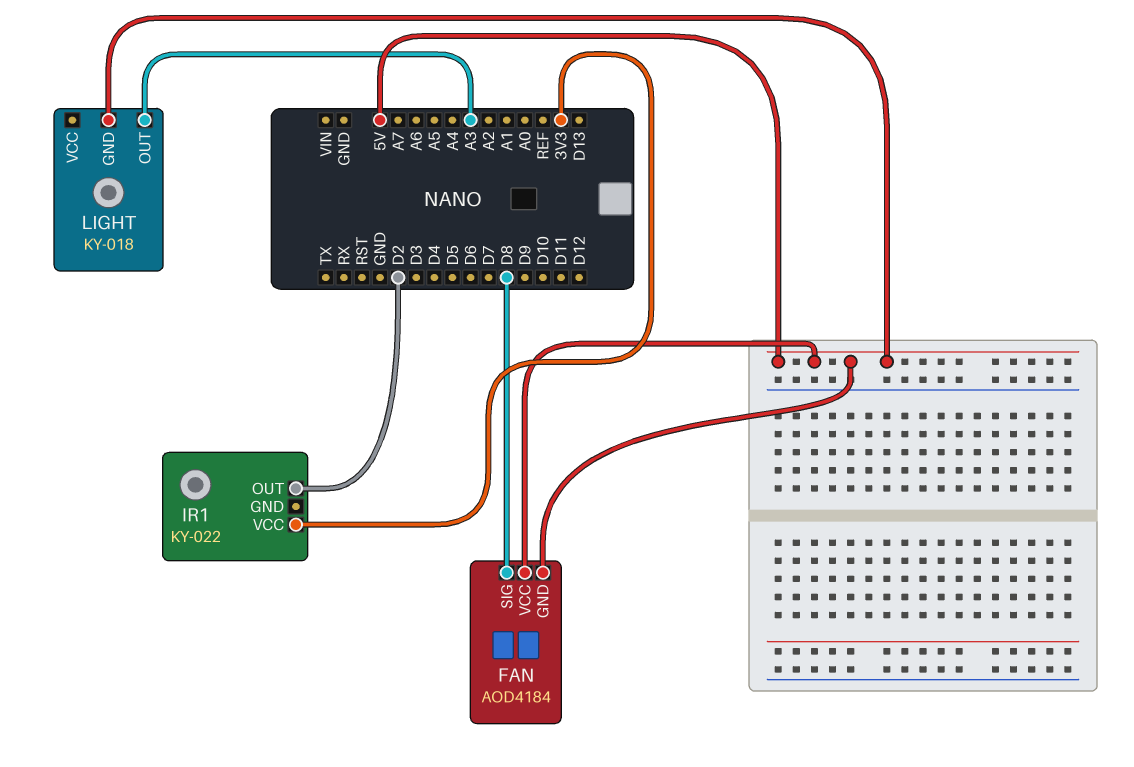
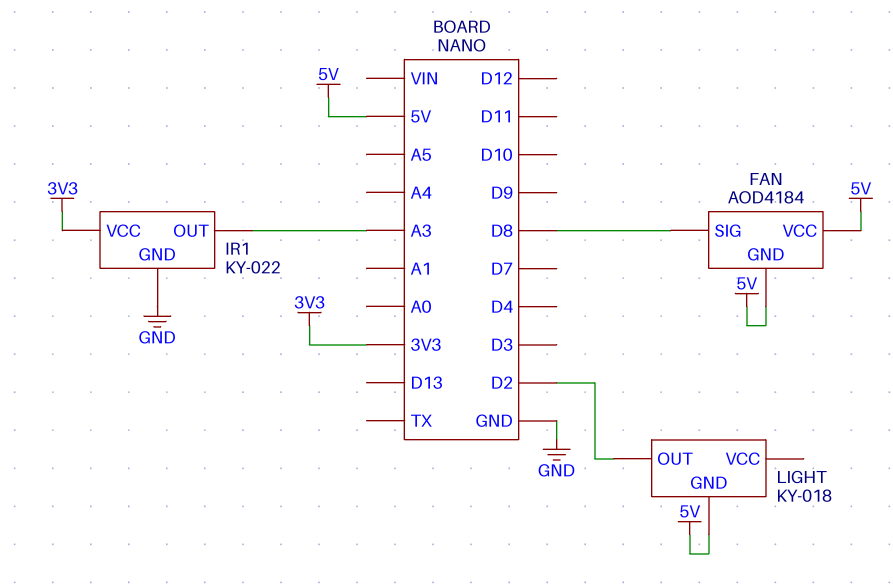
IR1 pin GND: none -> GND
IR1 pin OUT: D2 -> A3
LIGHT pin OUT: A3 -> D2

